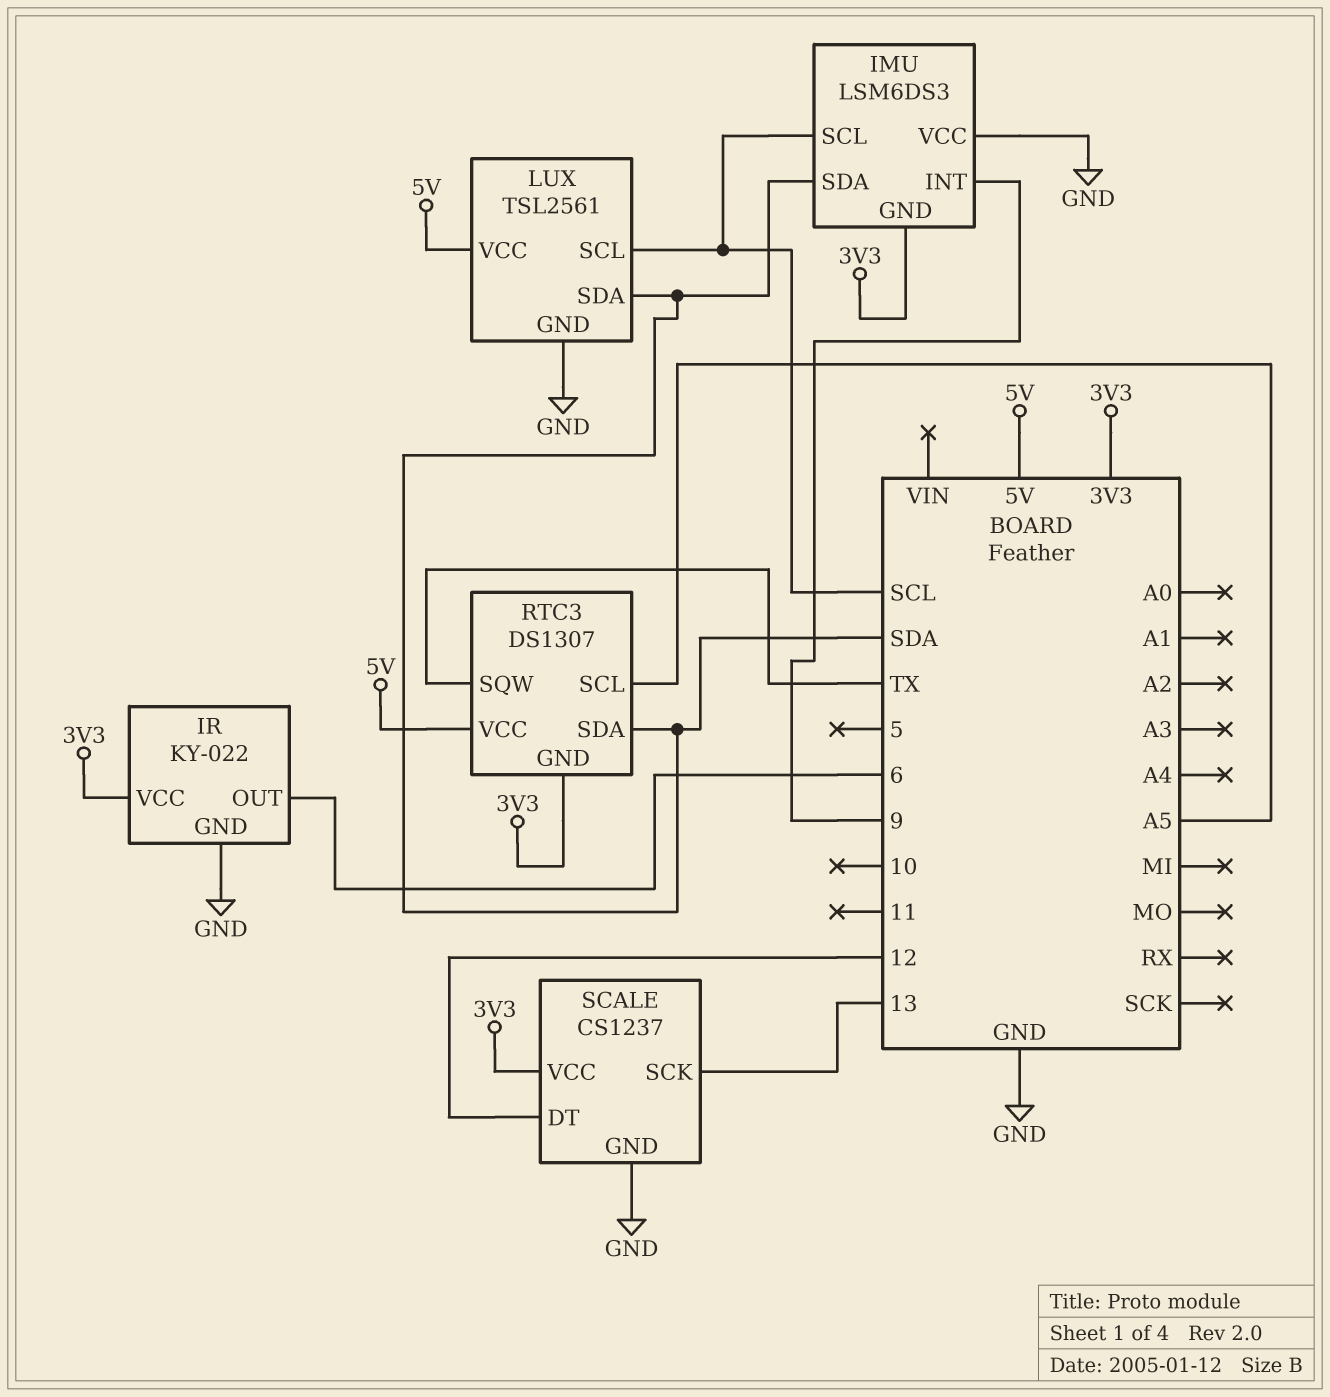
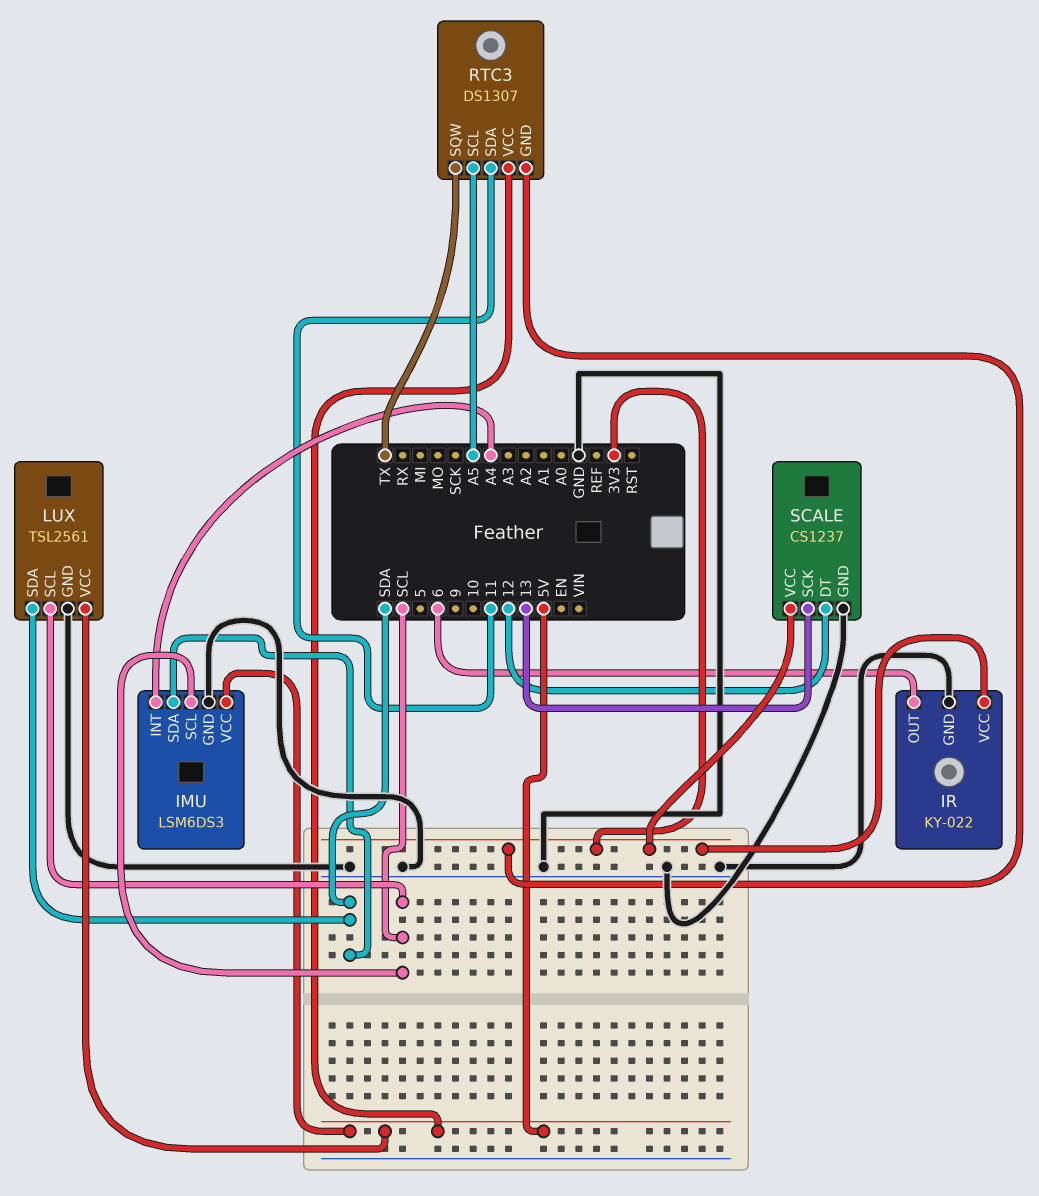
IMU pin GND: 3V3 -> GND
IMU pin INT: 9 -> A4
IMU pin VCC: GND -> 5V
RTC3 pin SDA: SDA -> 11

